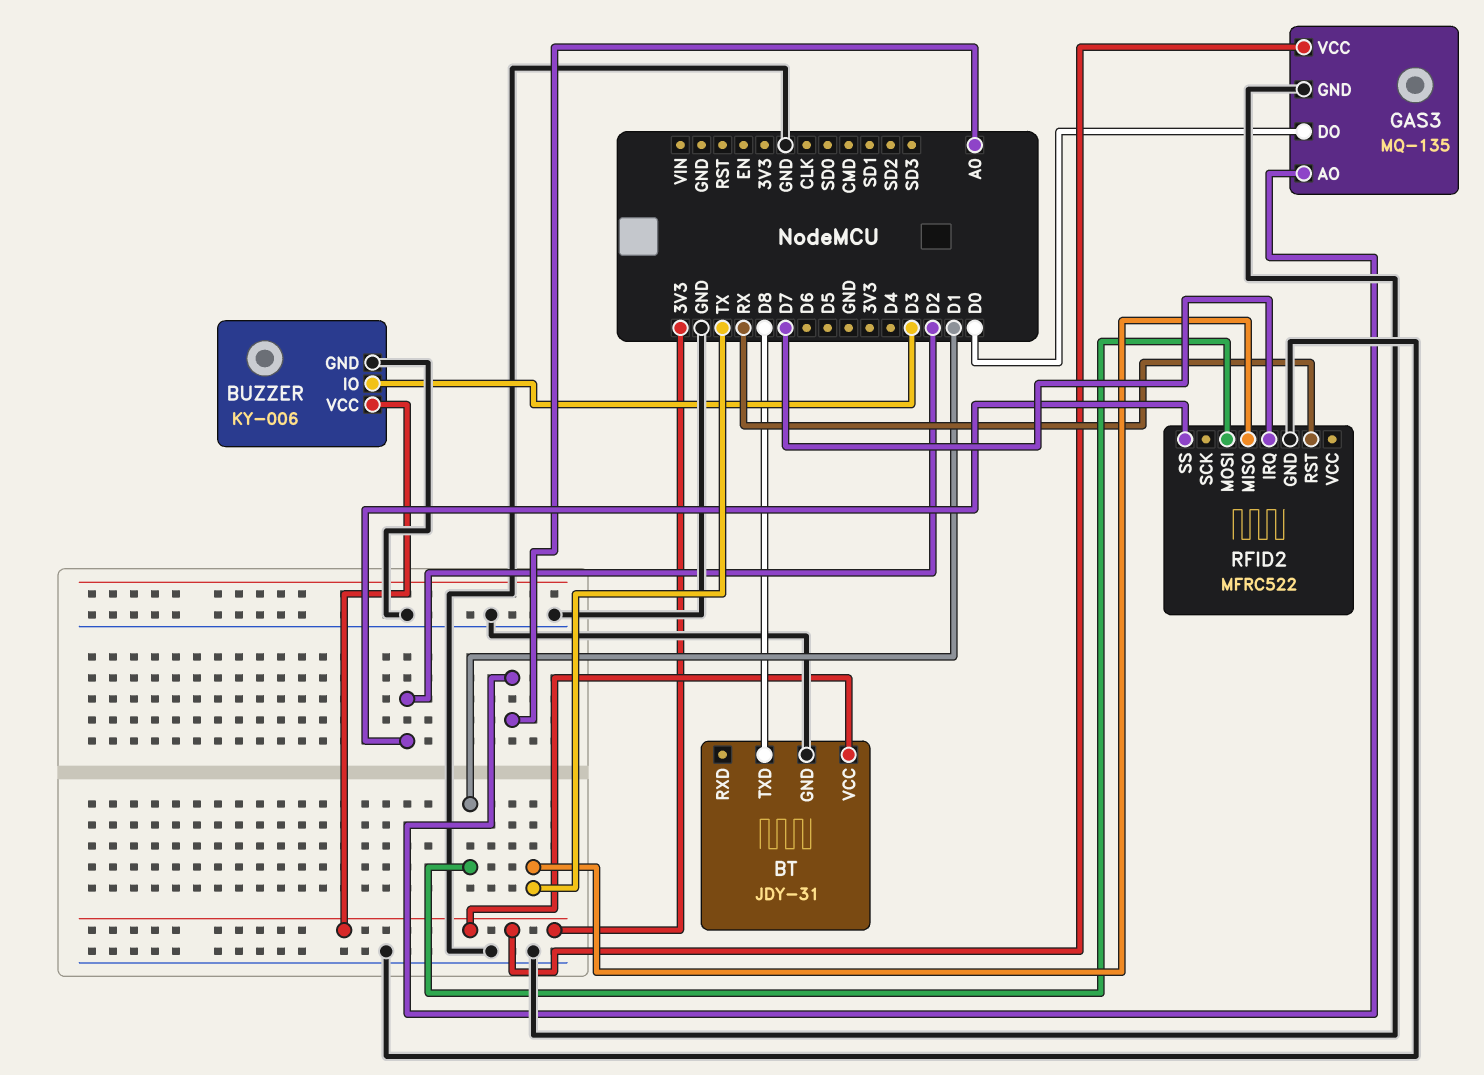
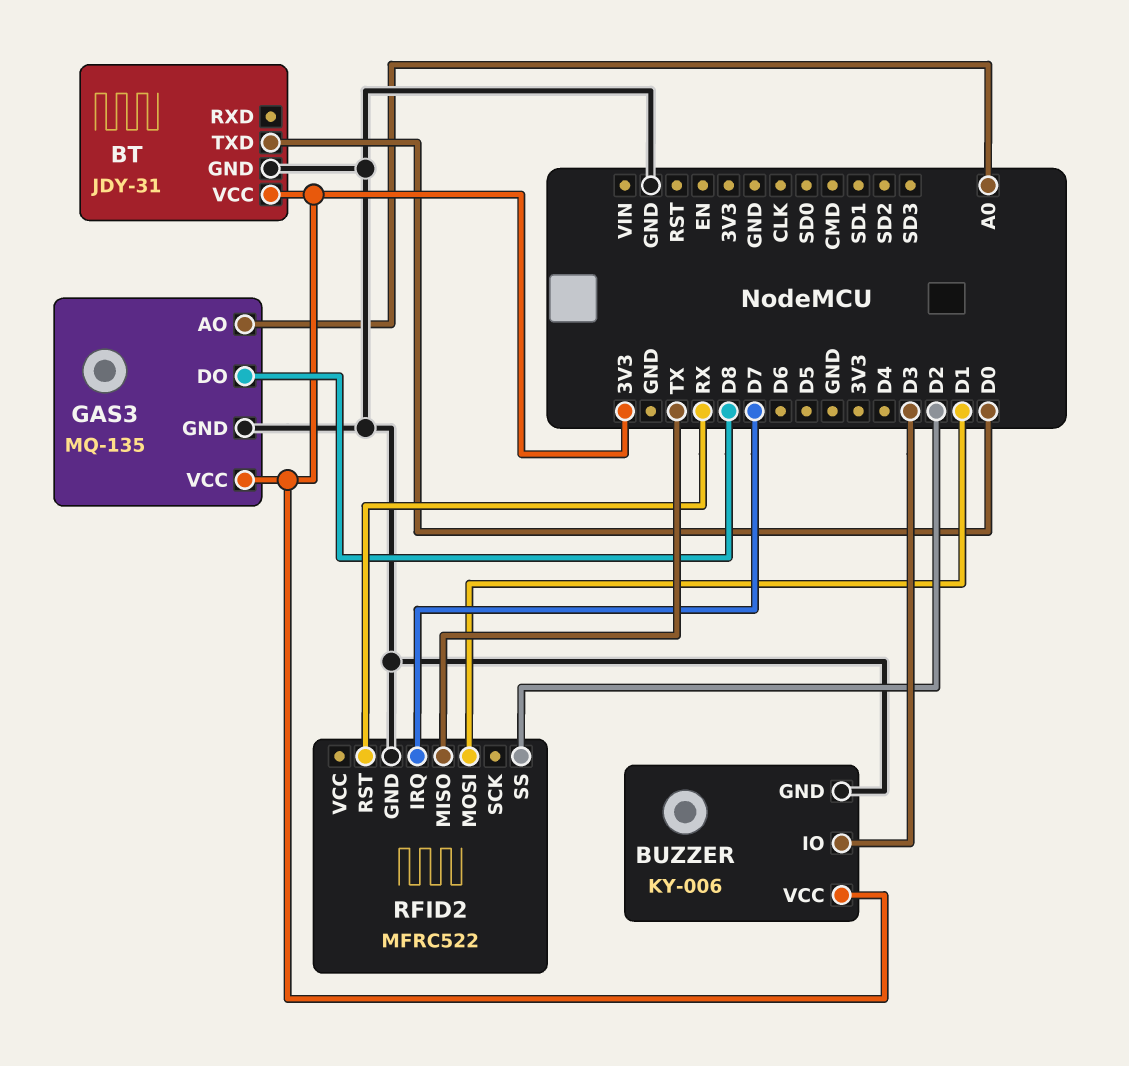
BT pin TXD: D8 -> D0
GAS3 pin DO: D0 -> D8

